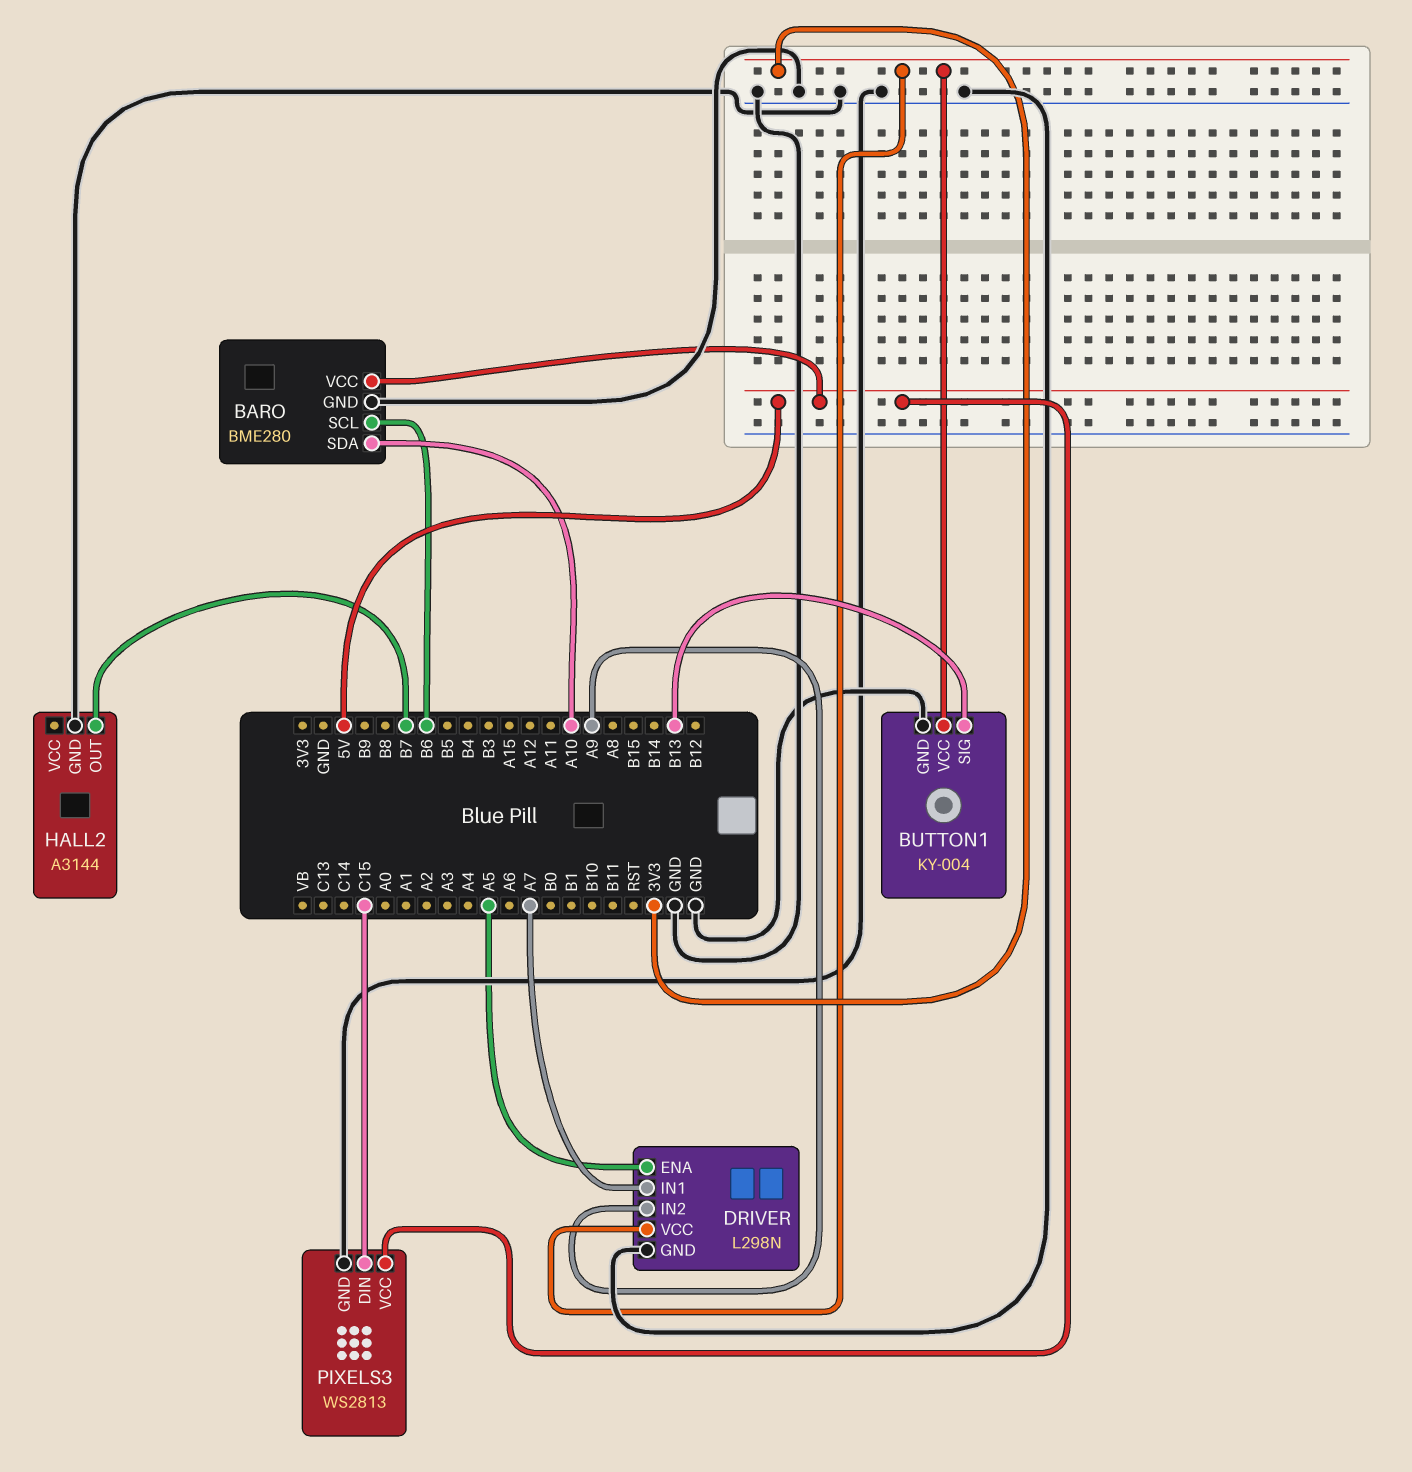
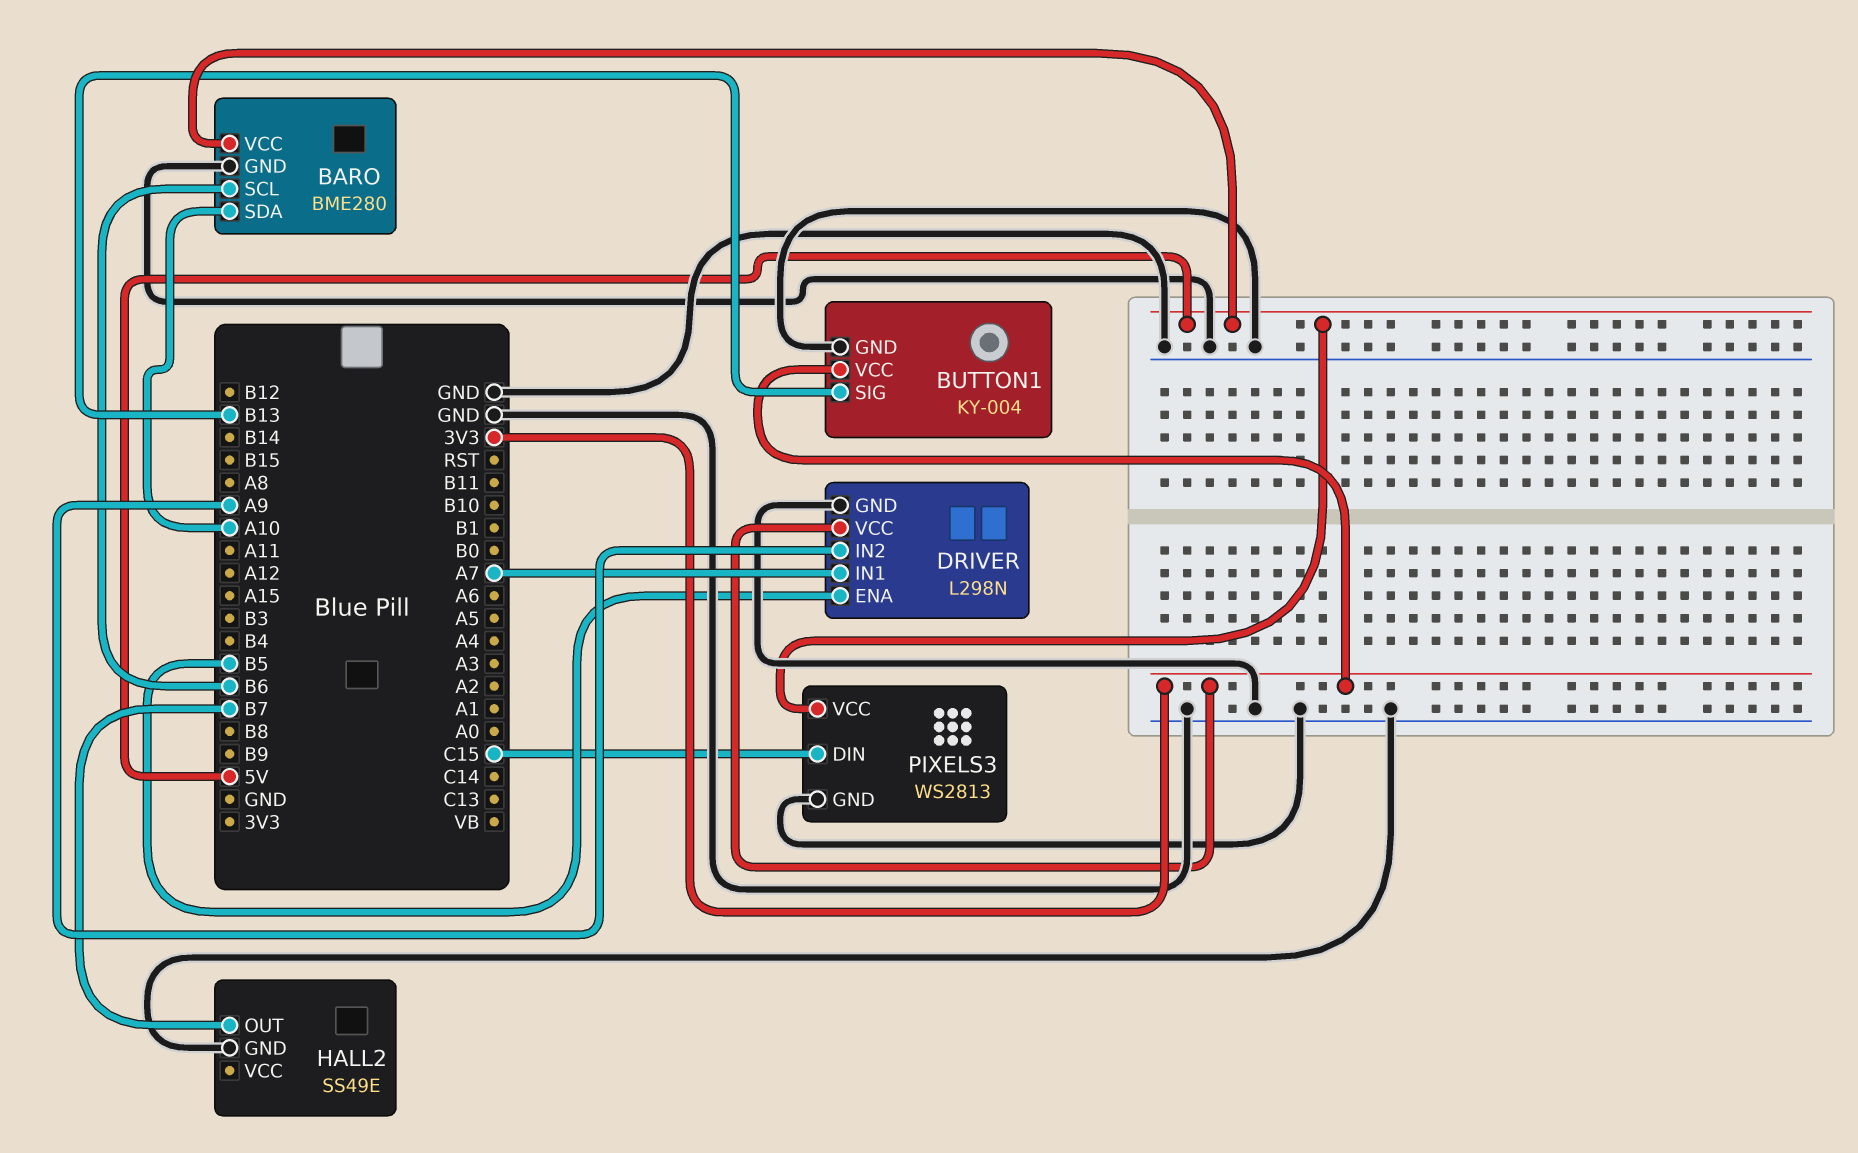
DRIVER pin ENA: A5 -> B5
HALL2: A3144 -> SS49E

